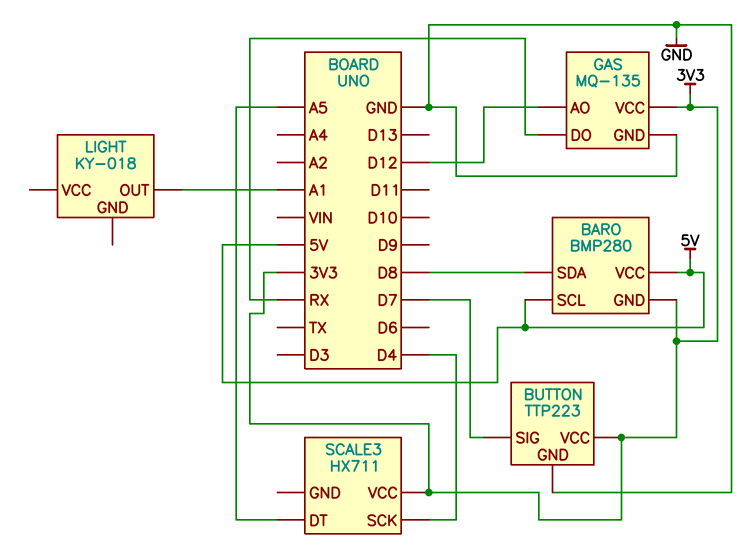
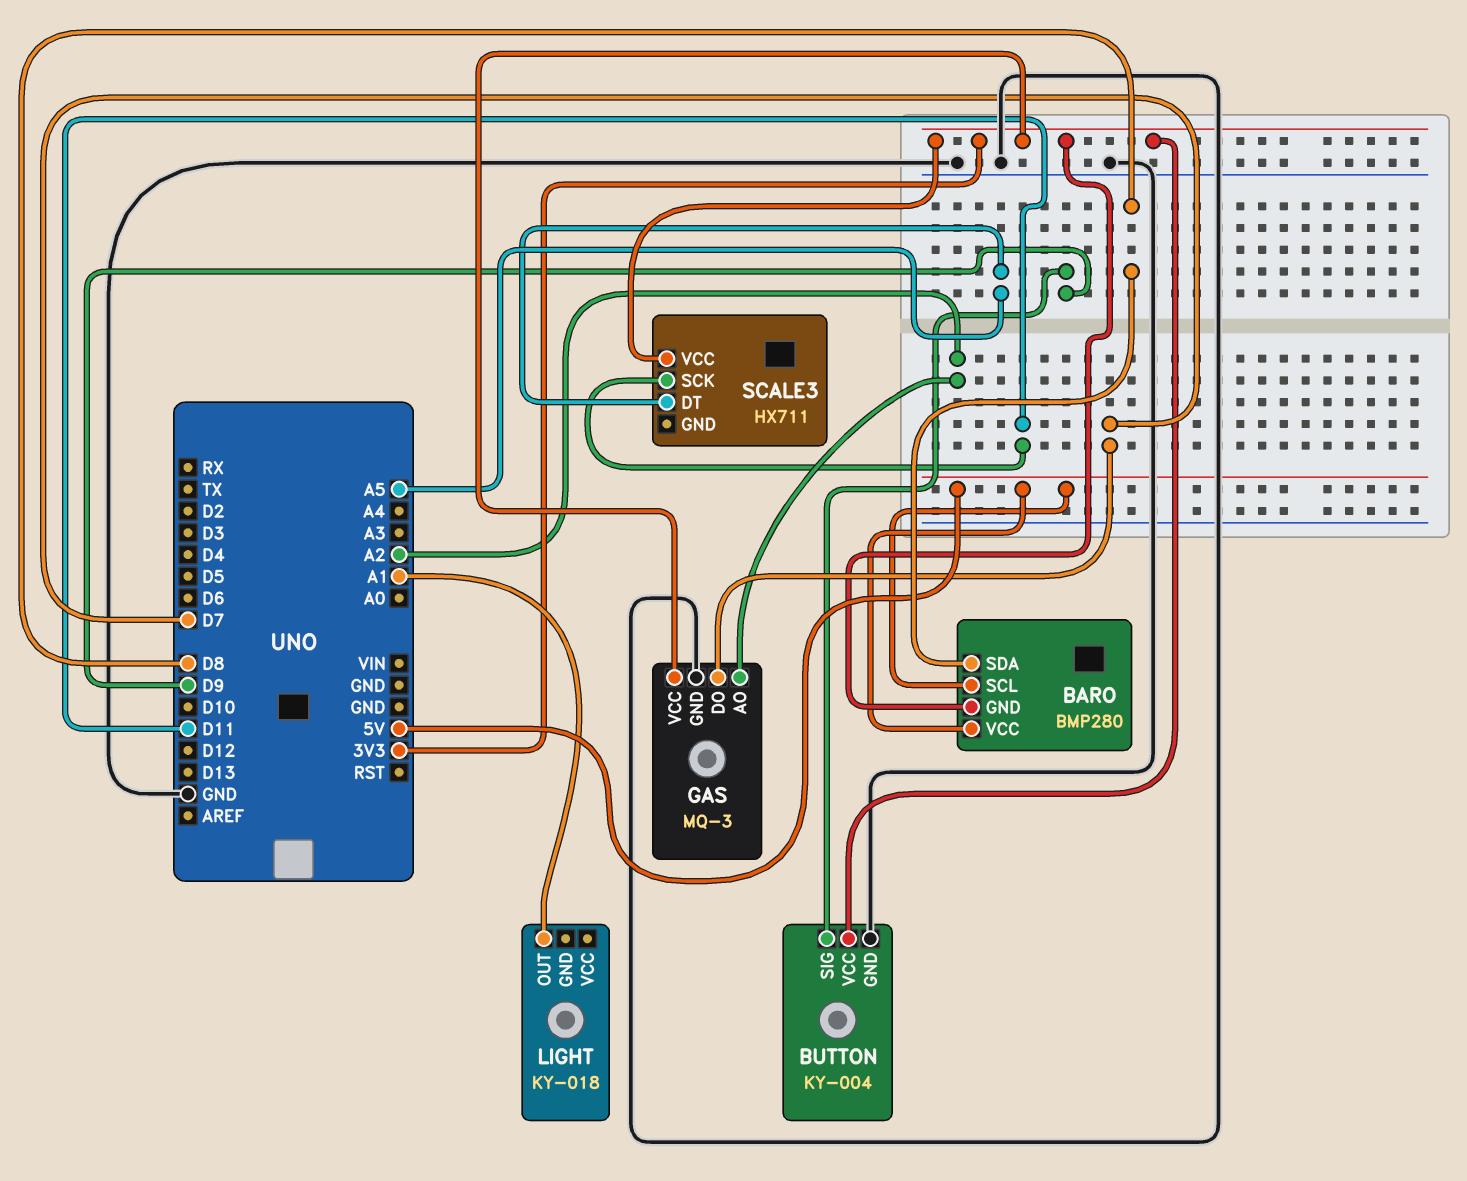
BUTTON: TTP223 -> KY-004
BUTTON pin SIG: D7 -> D9
GAS: MQ-135 -> MQ-3
GAS pin AO: D12 -> A2
GAS pin DO: RX -> D7
SCALE3 pin SCK: D4 -> D11

